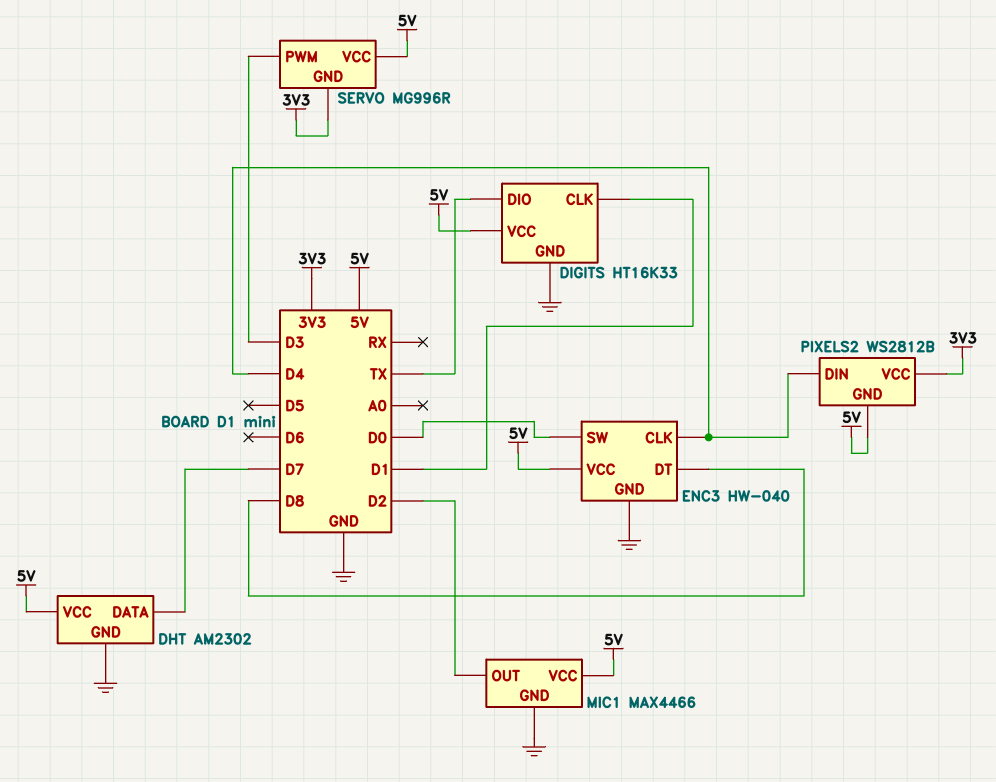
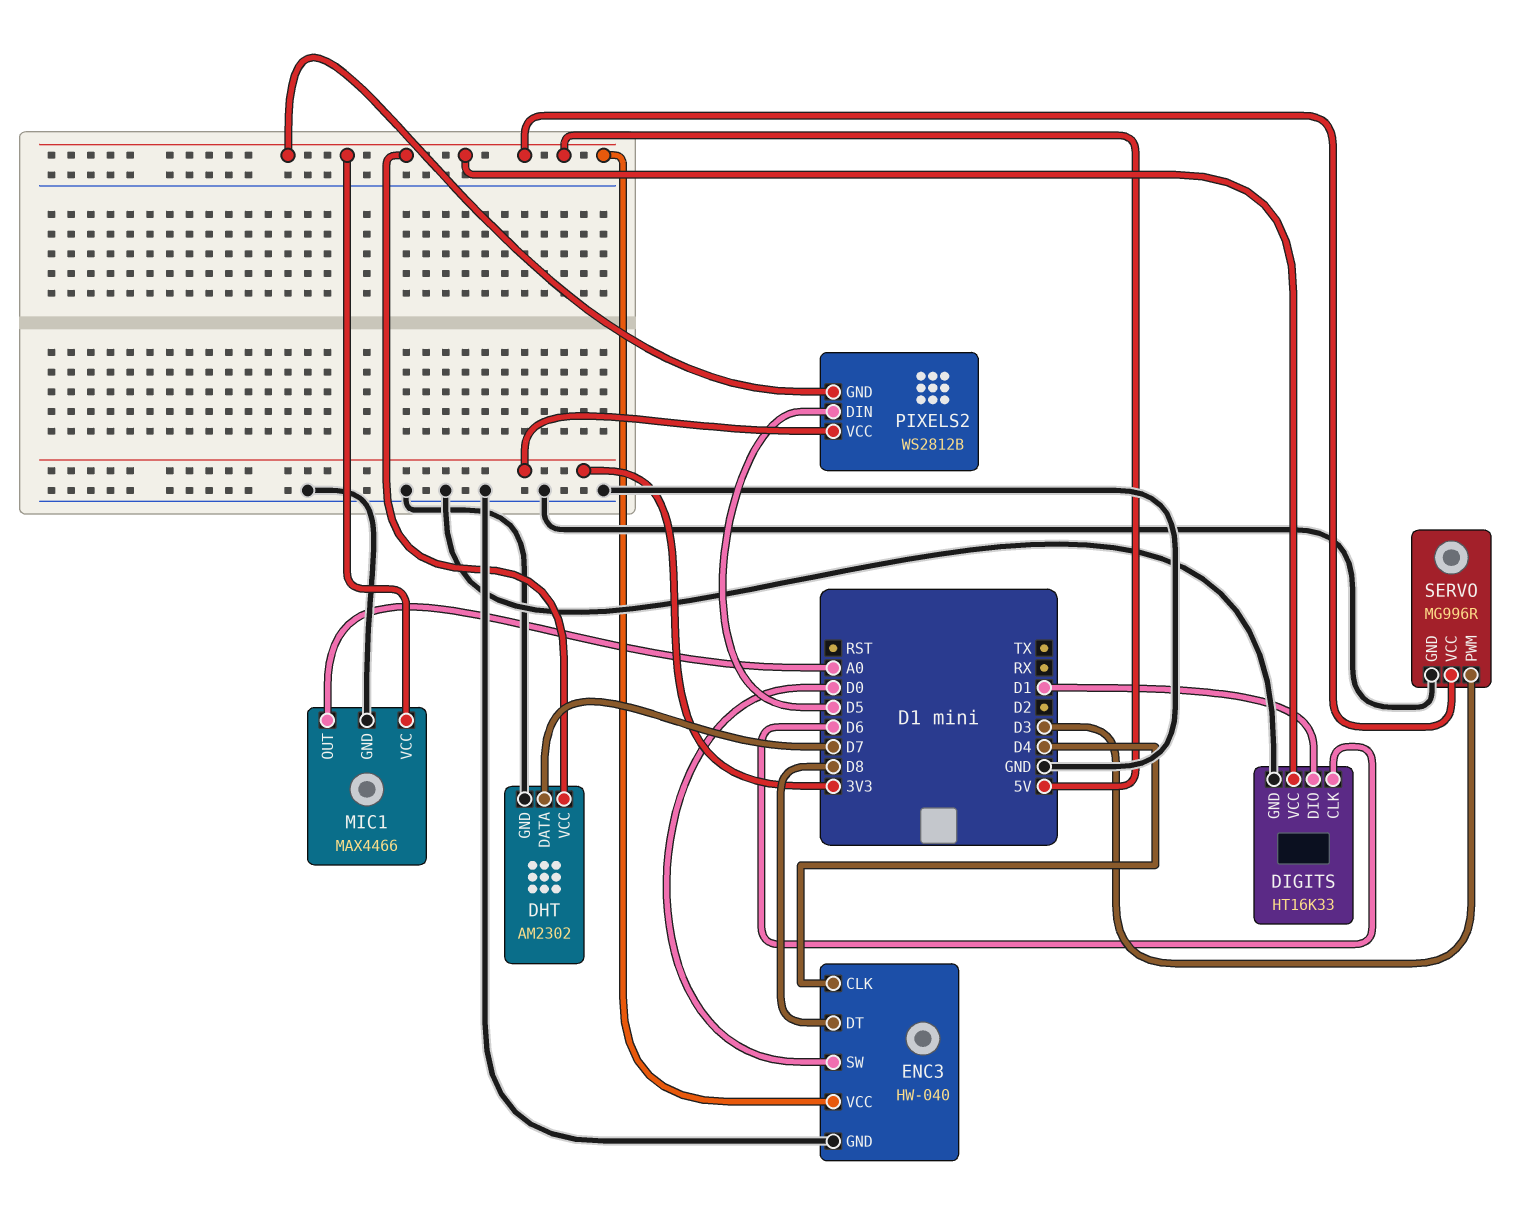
DIGITS pin CLK: D1 -> D6
DIGITS pin DIO: TX -> D1
MIC1 pin OUT: D2 -> A0
PIXELS2 pin DIN: D4 -> D5
SERVO pin GND: 3V3 -> GND

